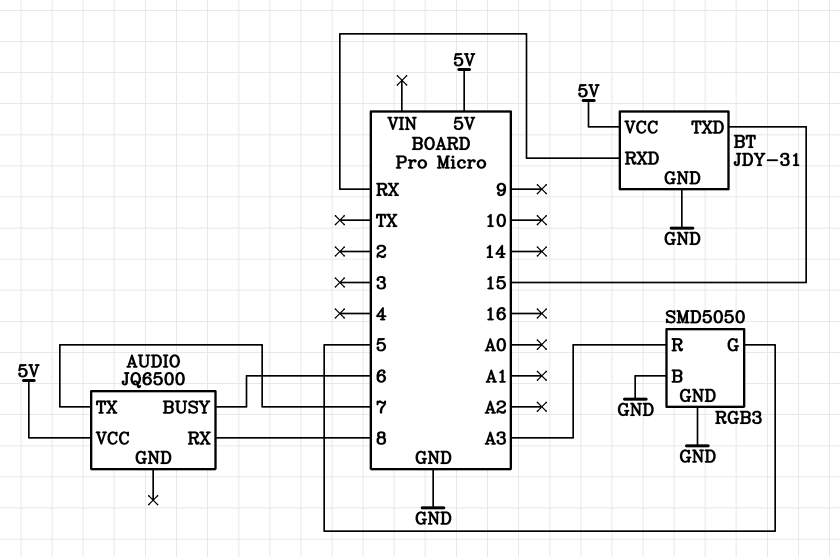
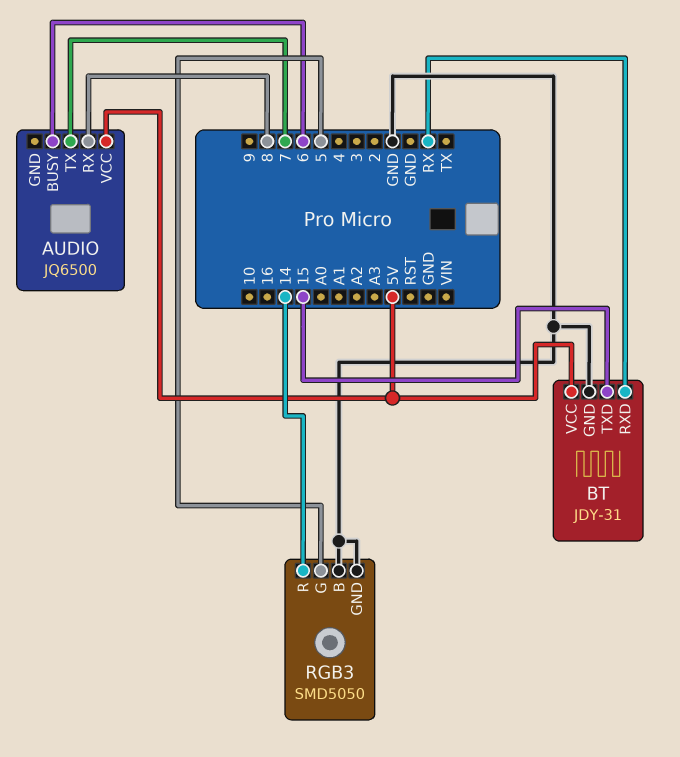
RGB3 pin R: A3 -> 14

